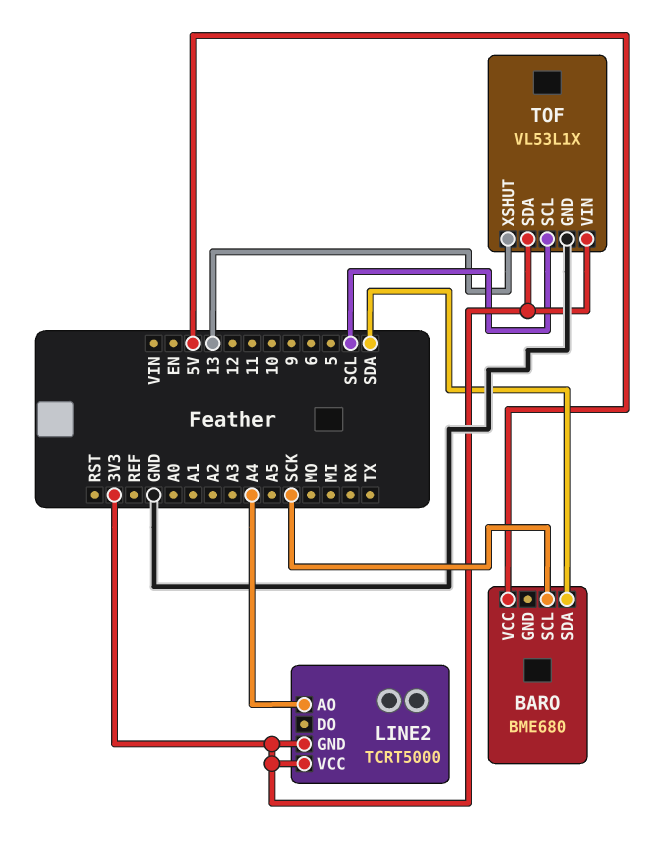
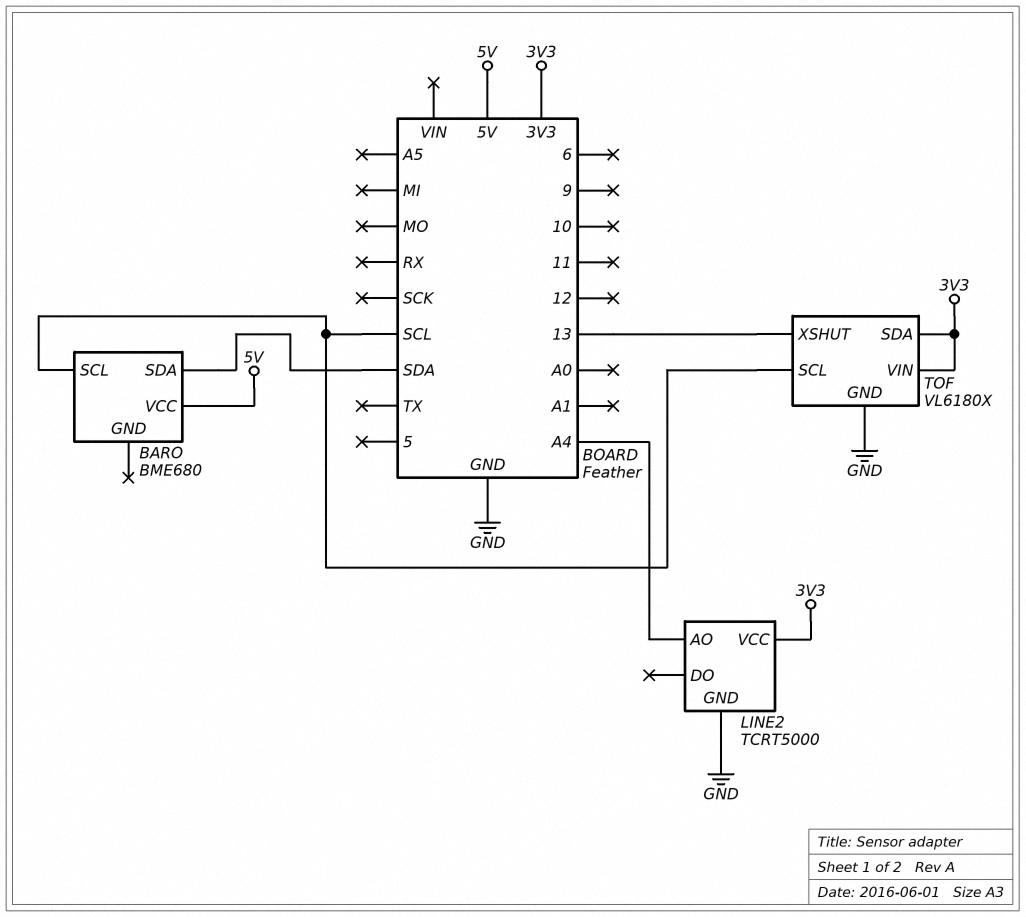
BARO pin SCL: SCK -> SCL
LINE2 pin GND: 3V3 -> GND
TOF: VL53L1X -> VL6180X

